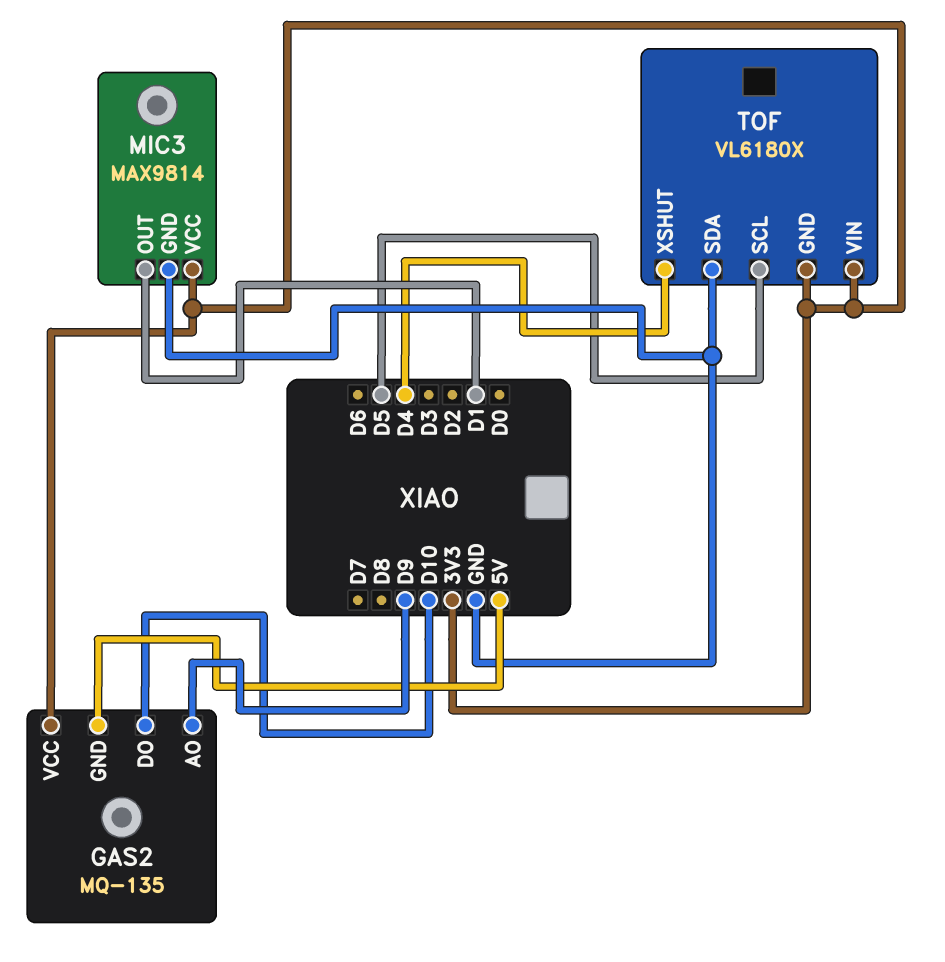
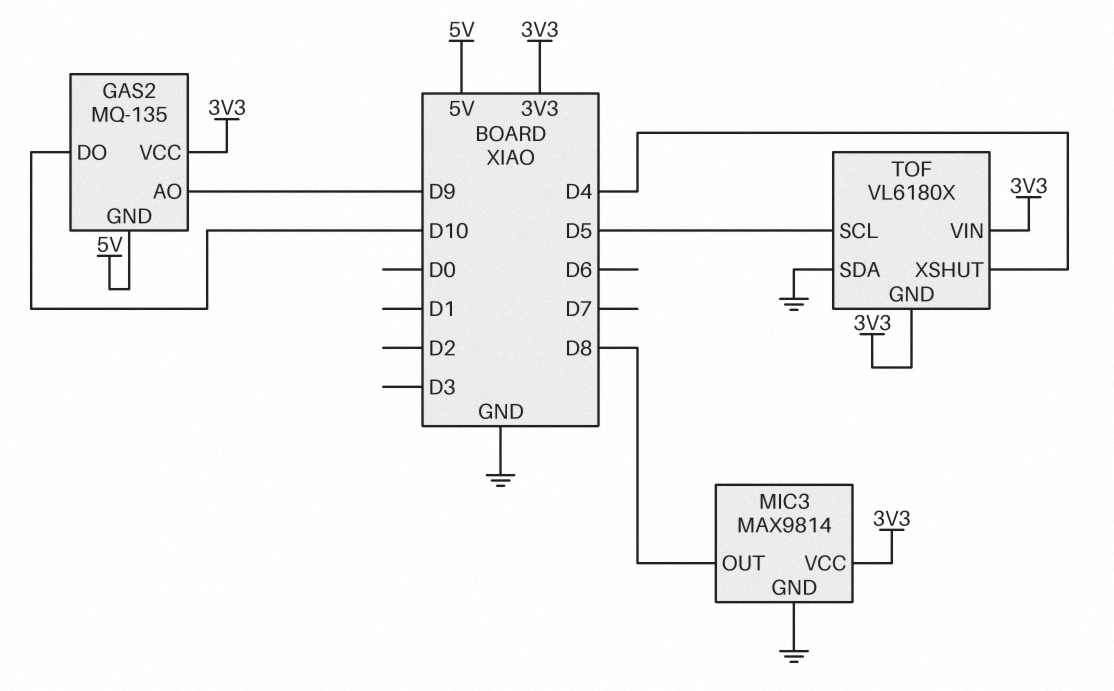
MIC3 pin OUT: D1 -> D8

